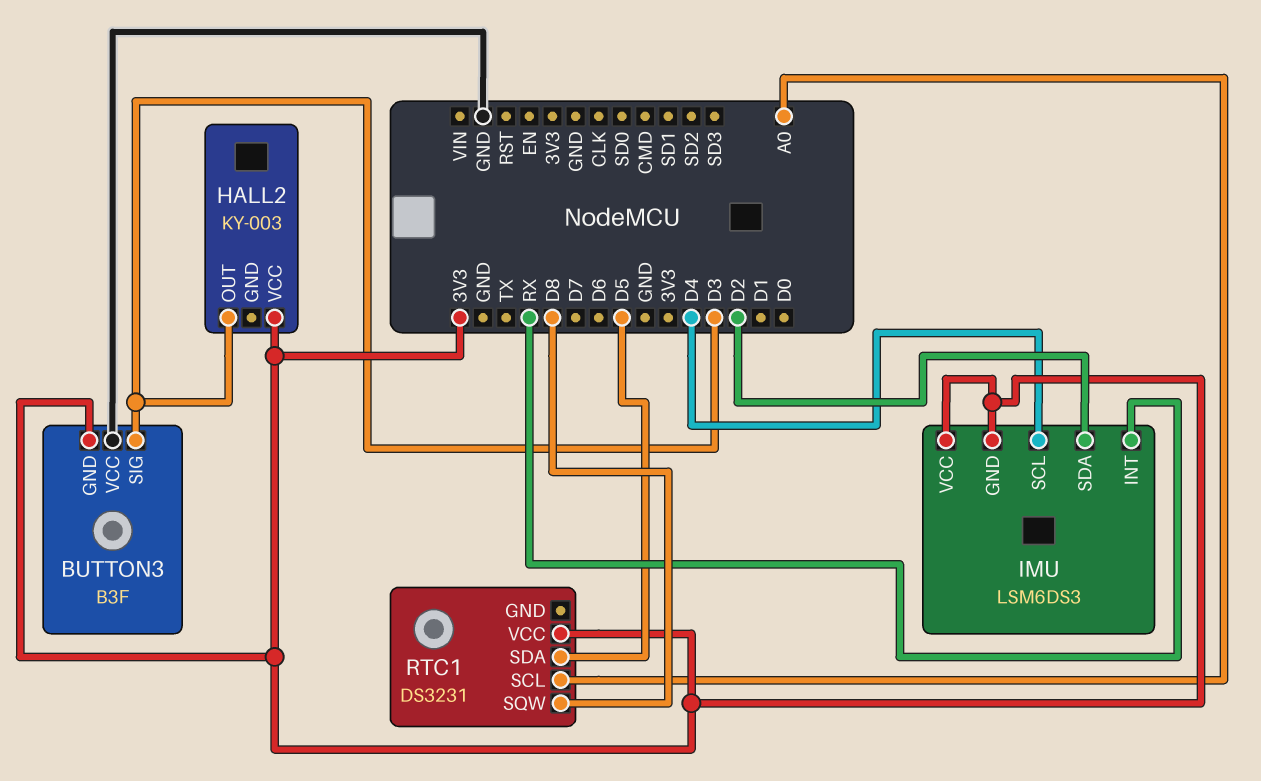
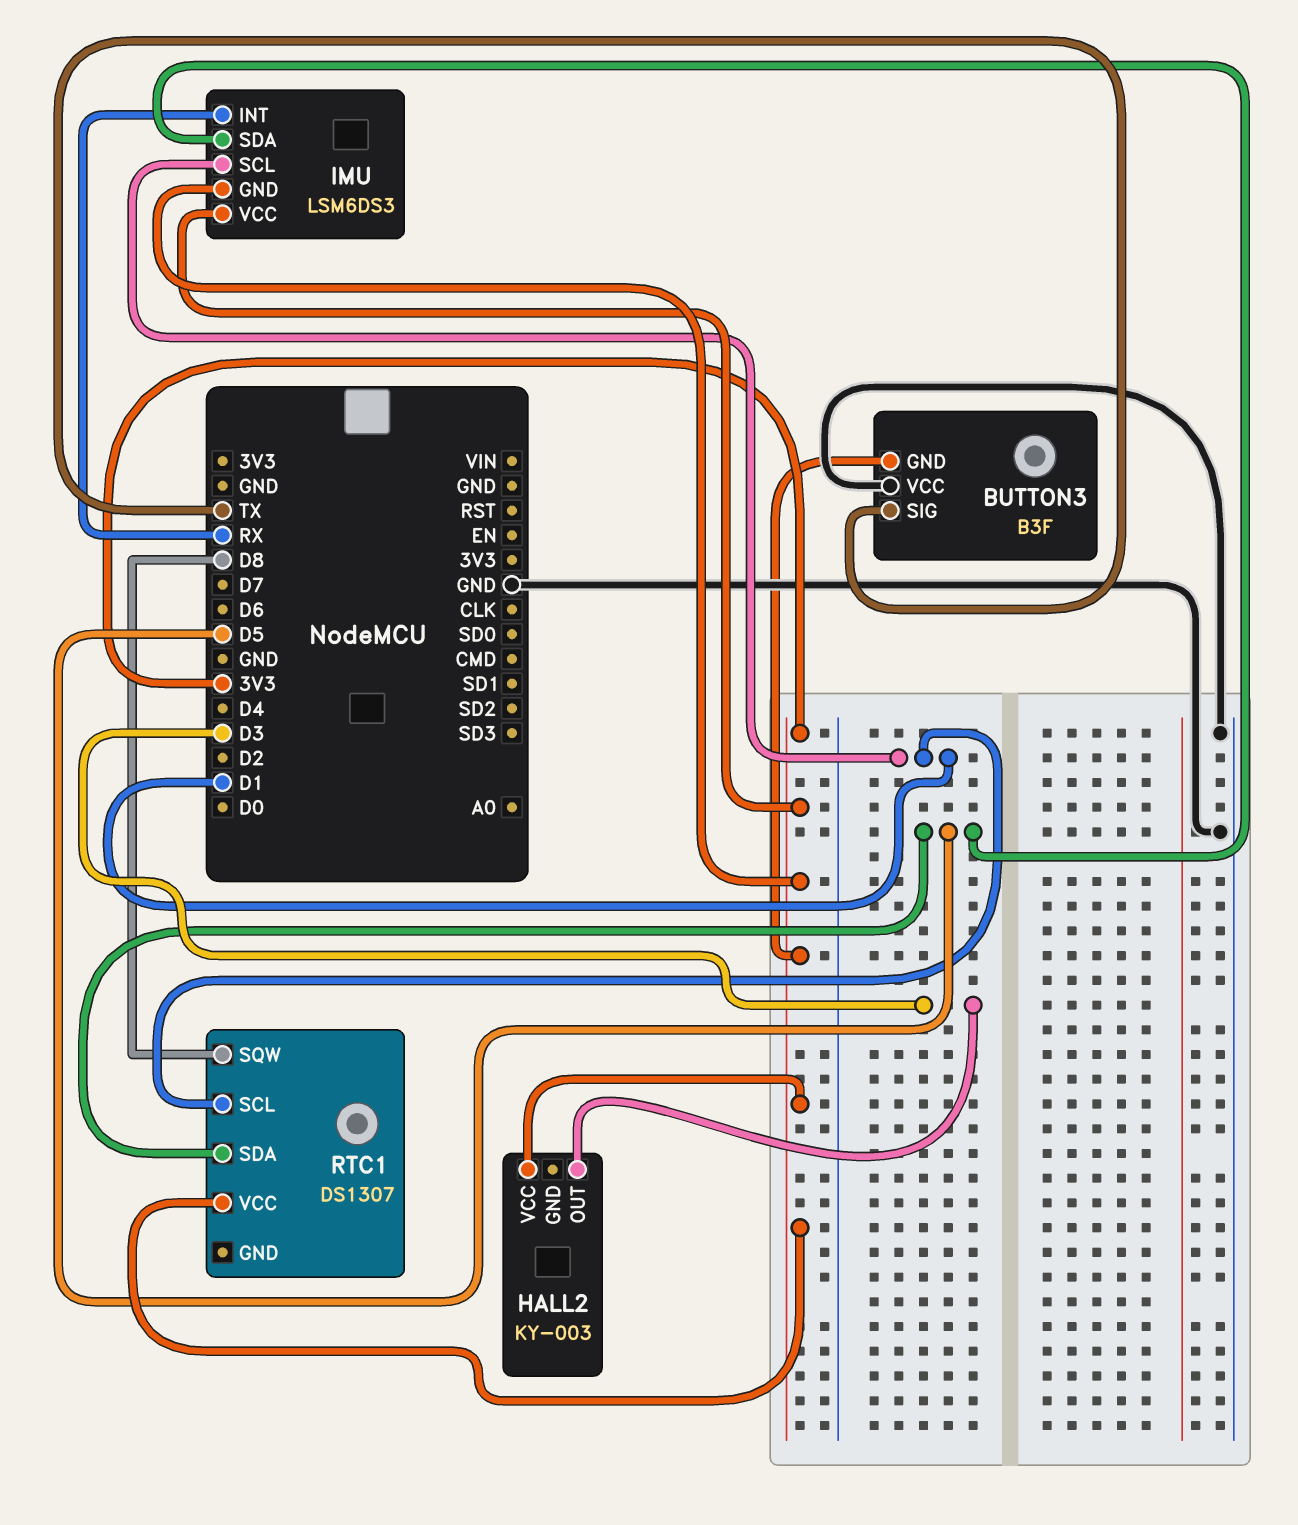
BUTTON3 pin SIG: D3 -> TX
IMU pin SCL: D4 -> D1
IMU pin SDA: D2 -> D5
RTC1: DS3231 -> DS1307
RTC1 pin SCL: A0 -> D1

